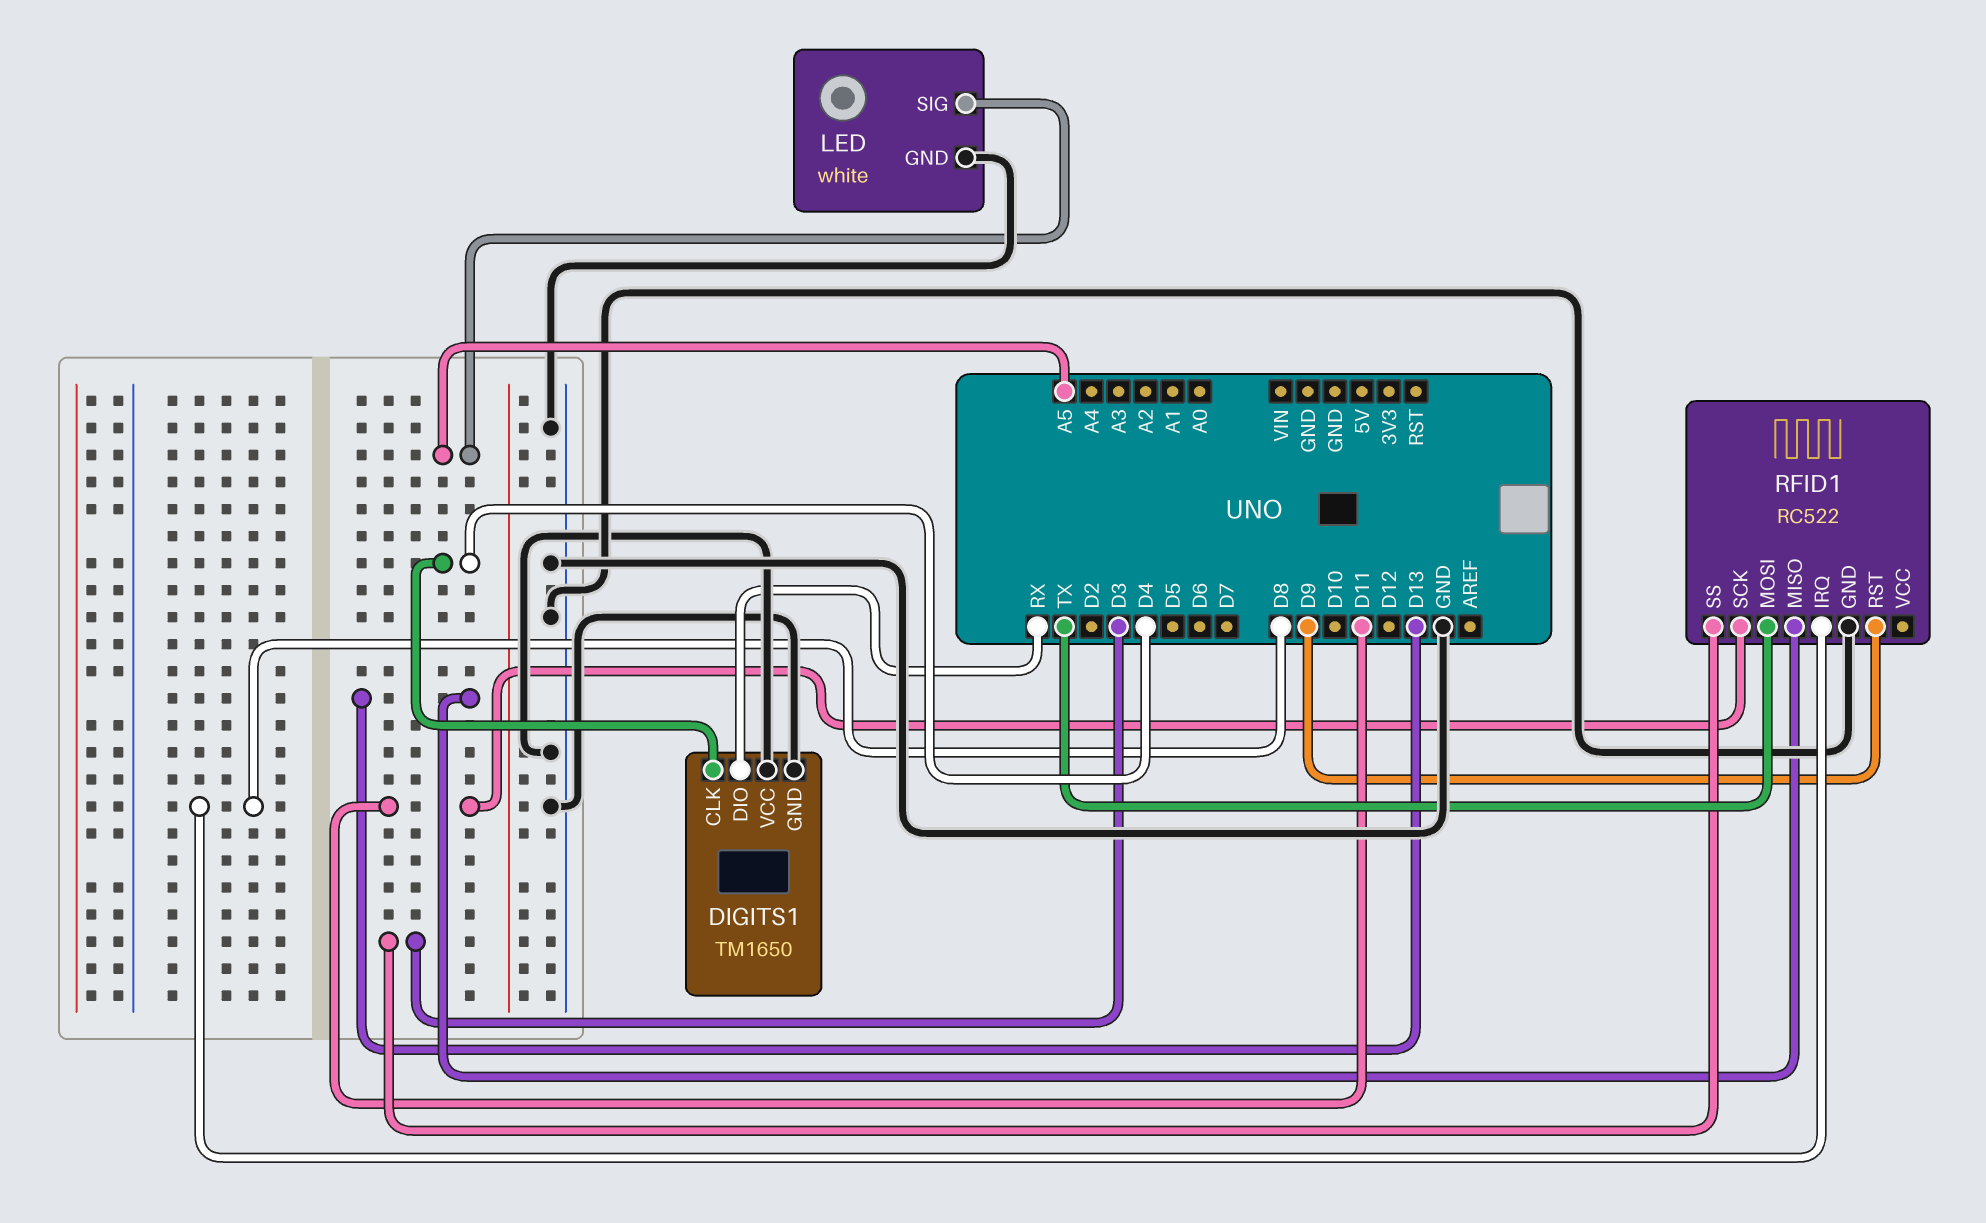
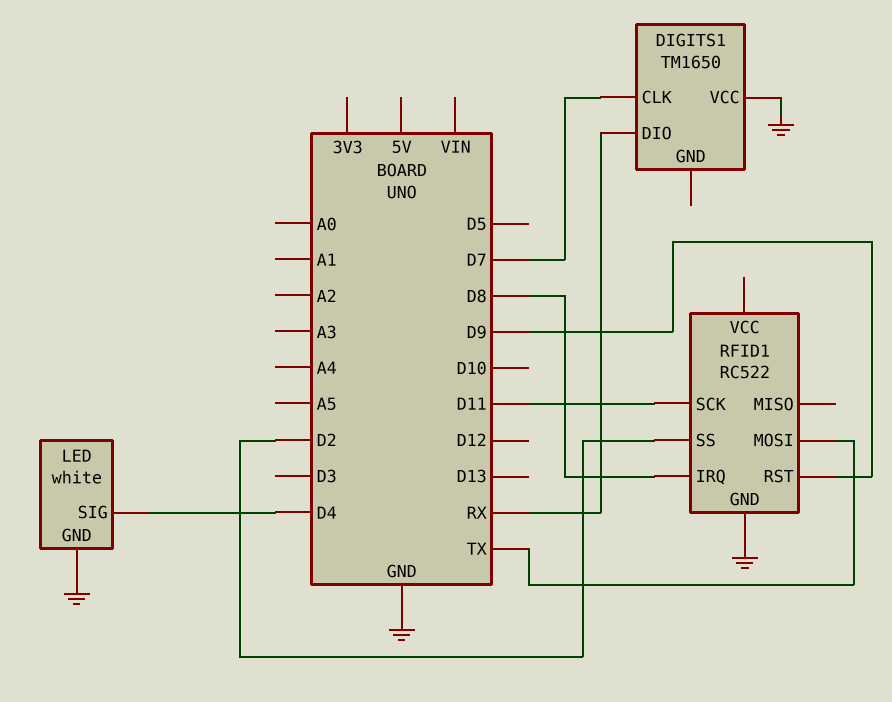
DIGITS1 pin CLK: D4 -> D7
DIGITS1 pin GND: GND -> none
LED pin SIG: A5 -> D4
RFID1 pin MISO: D13 -> none
RFID1 pin SS: D3 -> D2

